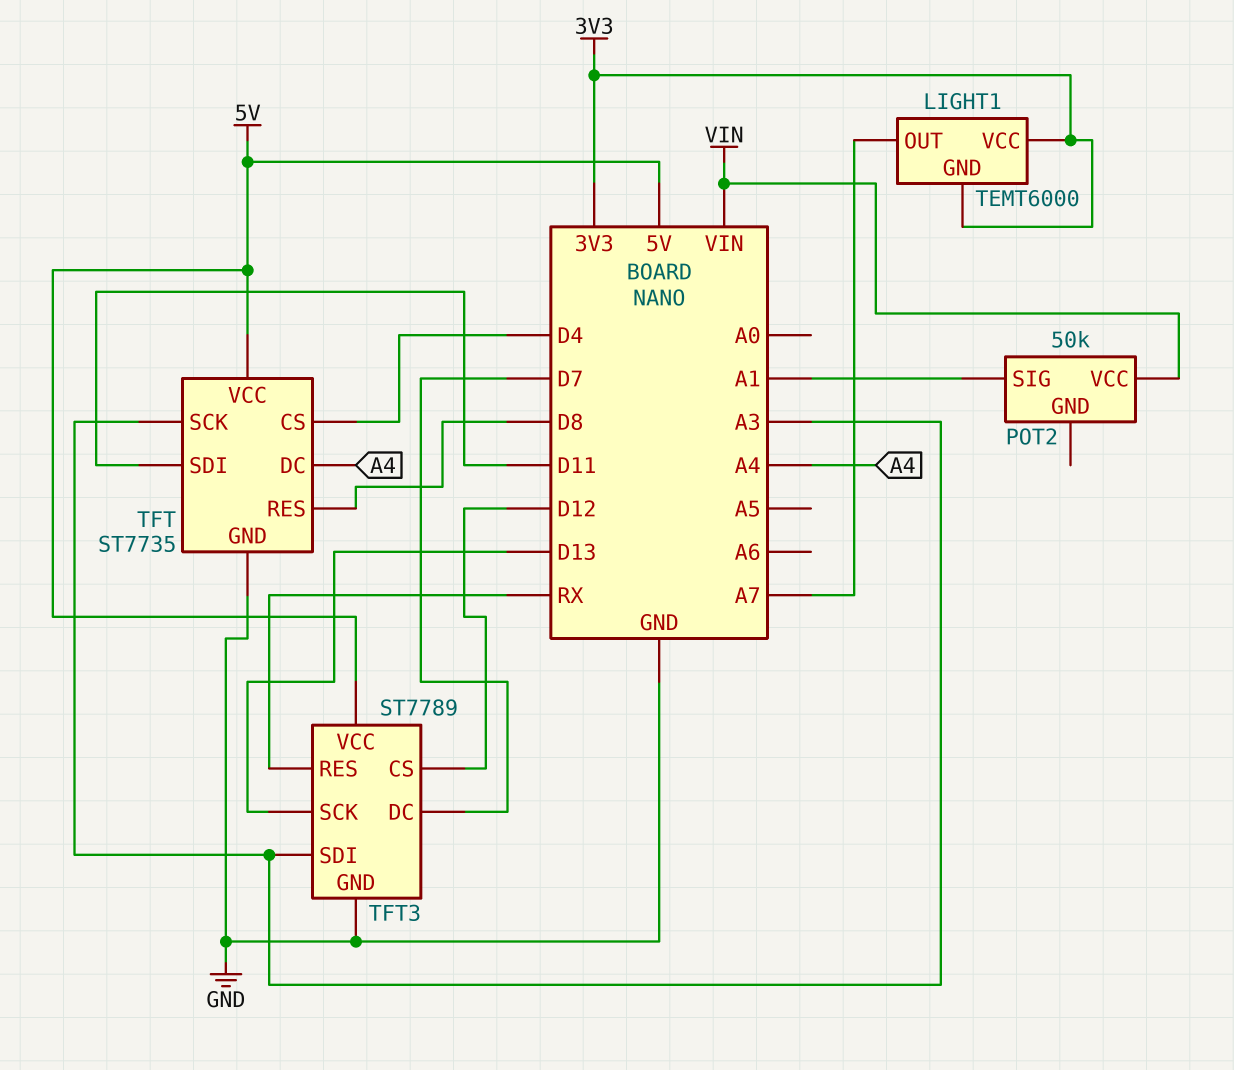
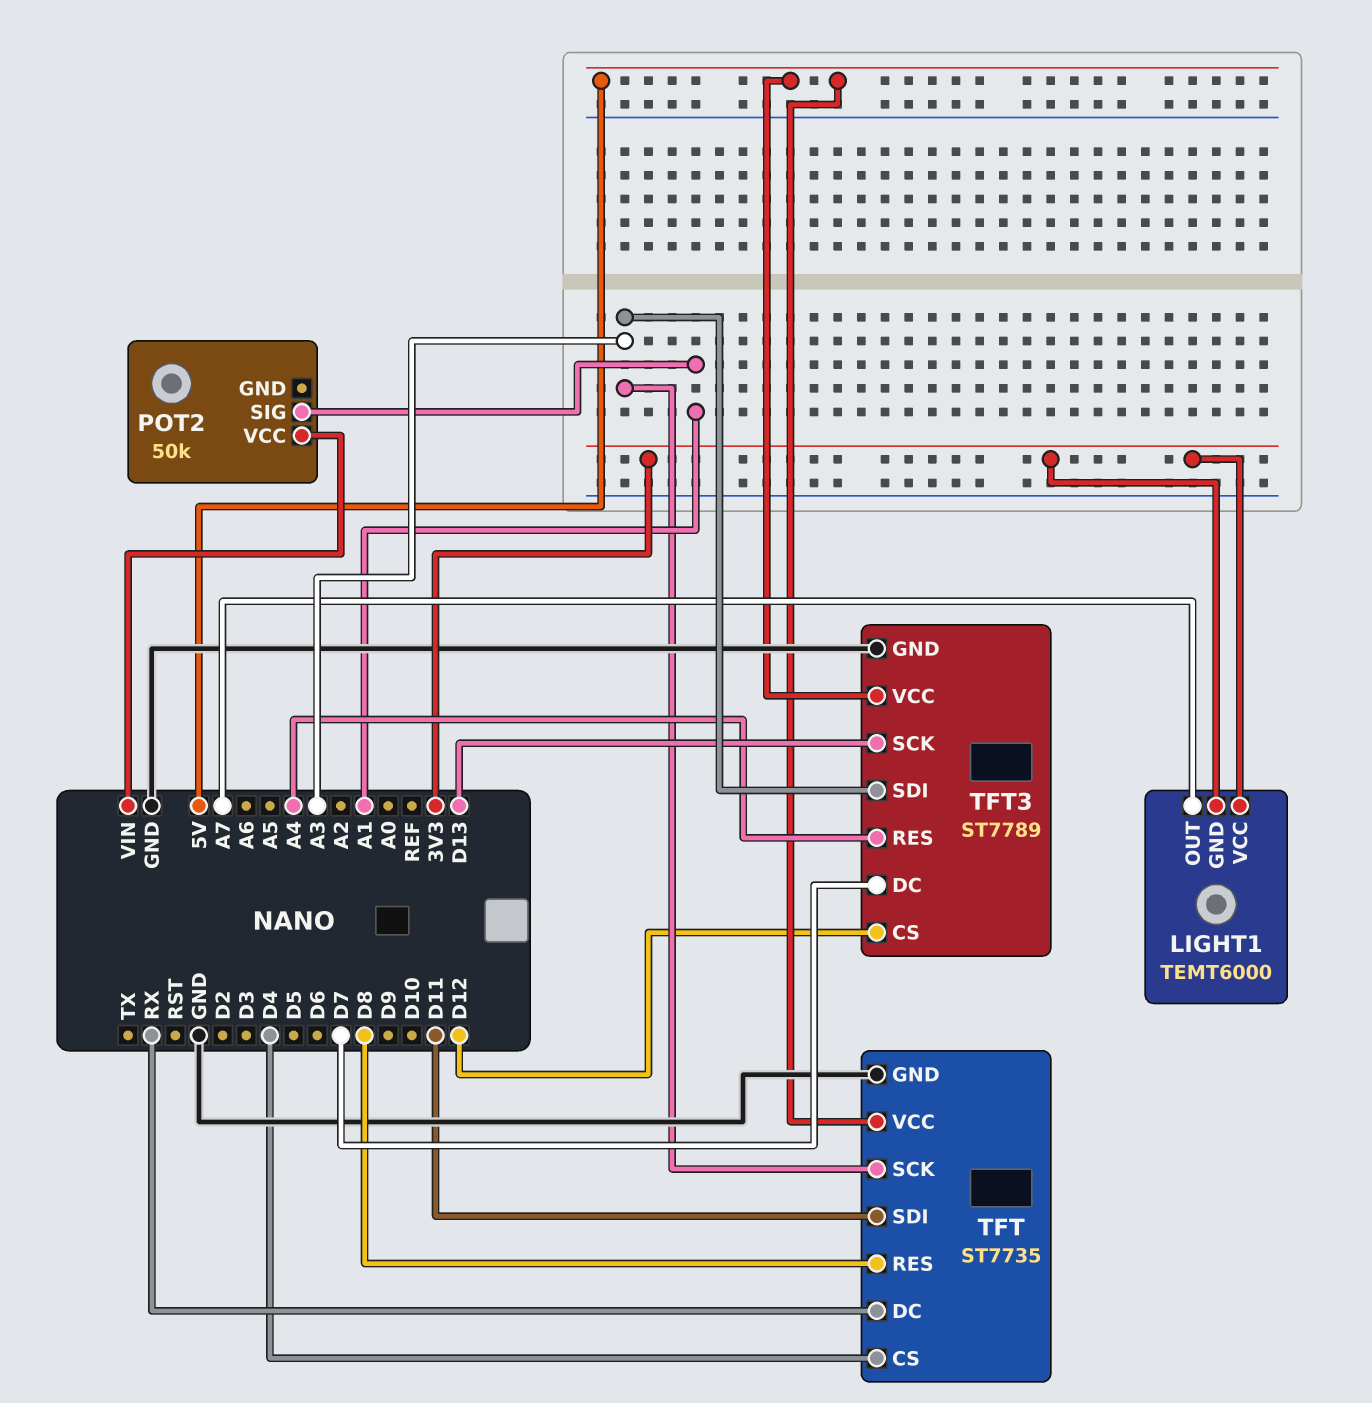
TFT pin DC: A4 -> RX
TFT3 pin RES: RX -> A4

